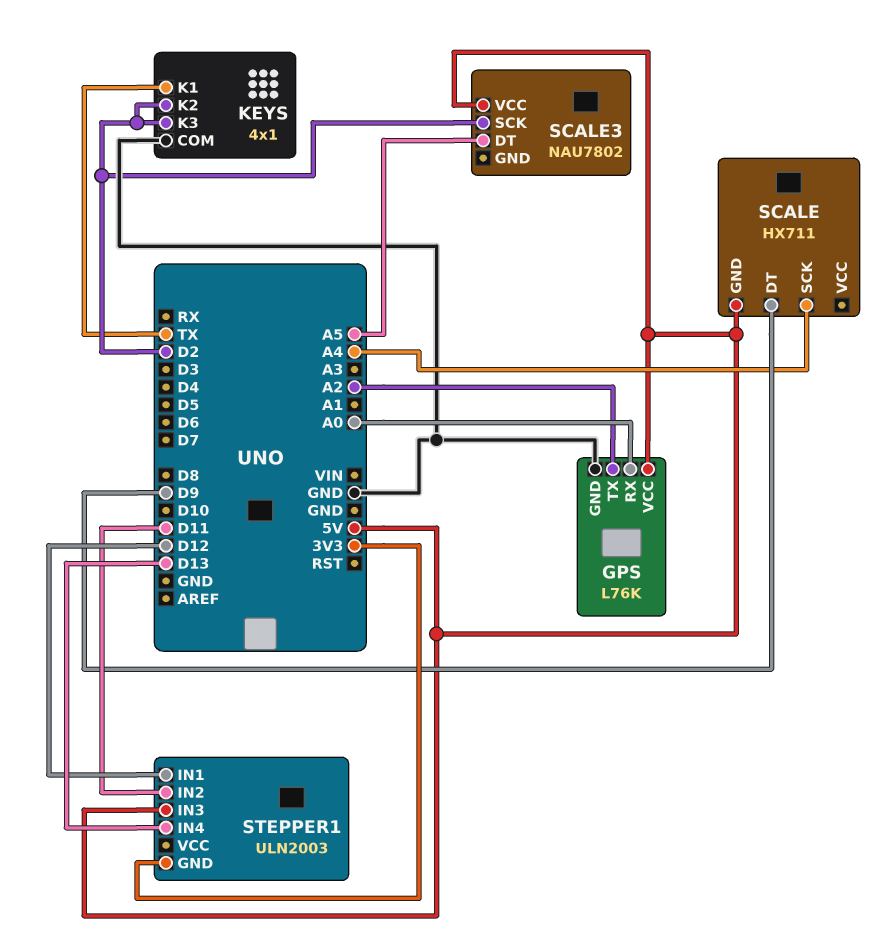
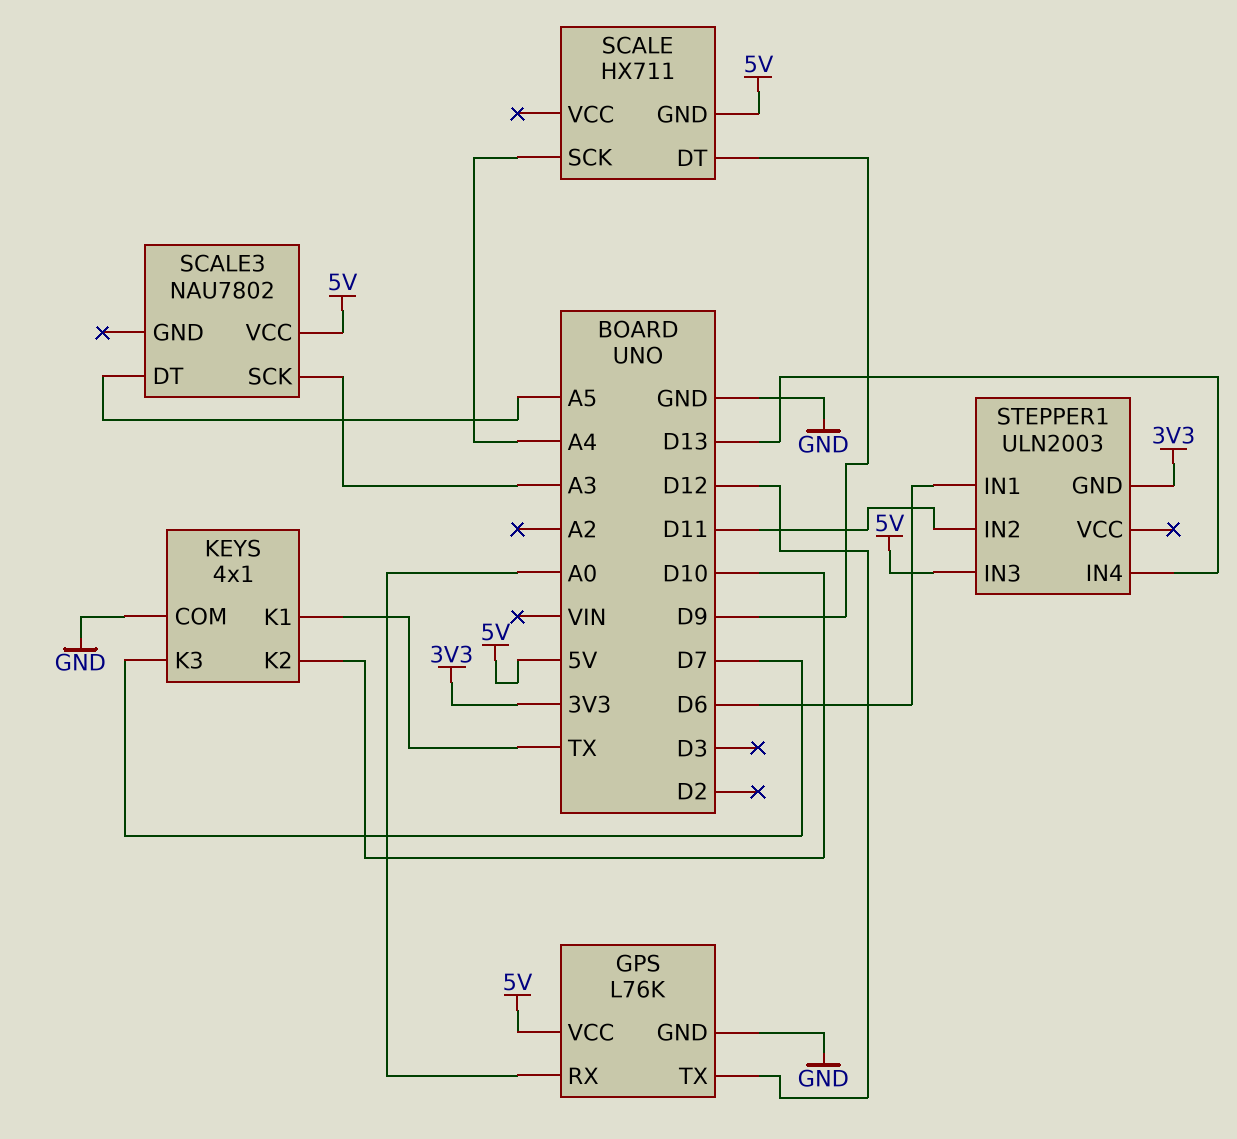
GPS pin TX: A2 -> D12
KEYS pin K2: D2 -> D10
KEYS pin K3: D2 -> D7
SCALE3 pin SCK: D2 -> A3
STEPPER1 pin IN1: D12 -> D6

